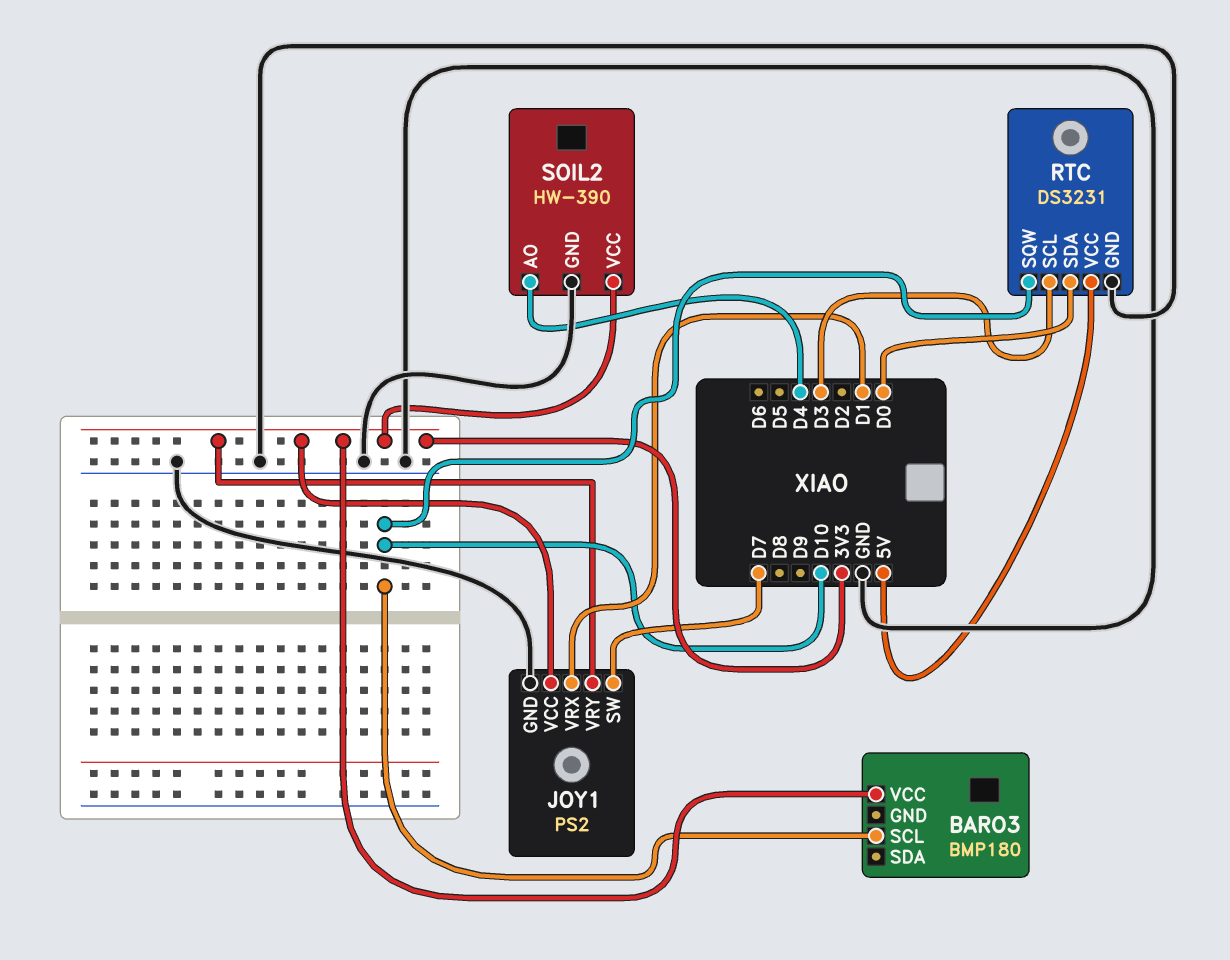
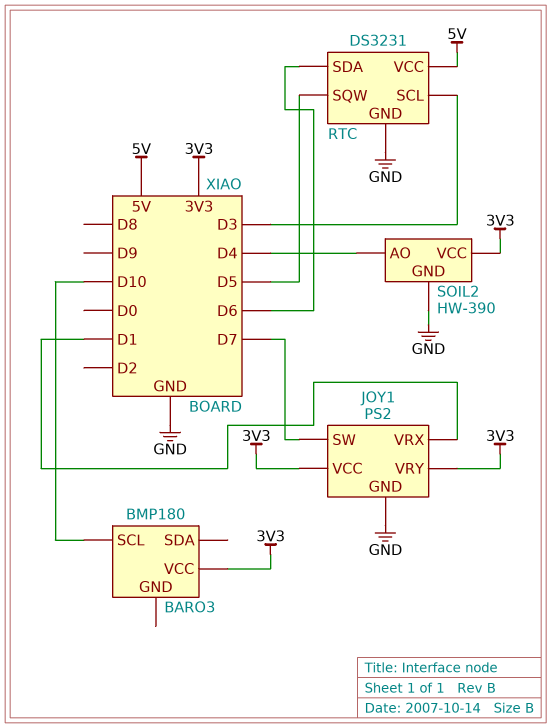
RTC pin SDA: D0 -> D6
RTC pin SQW: D10 -> D5

